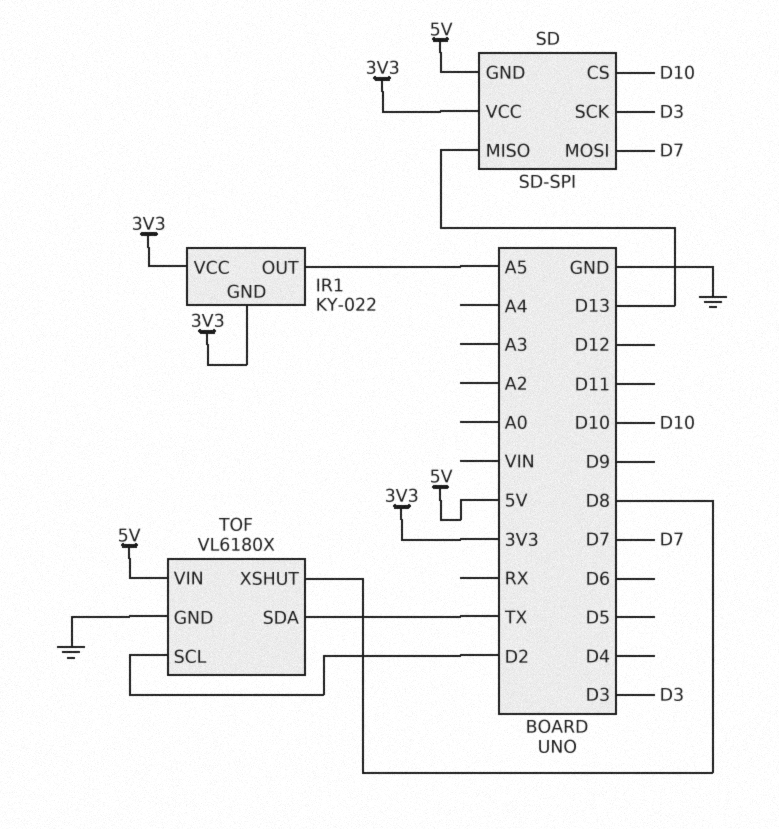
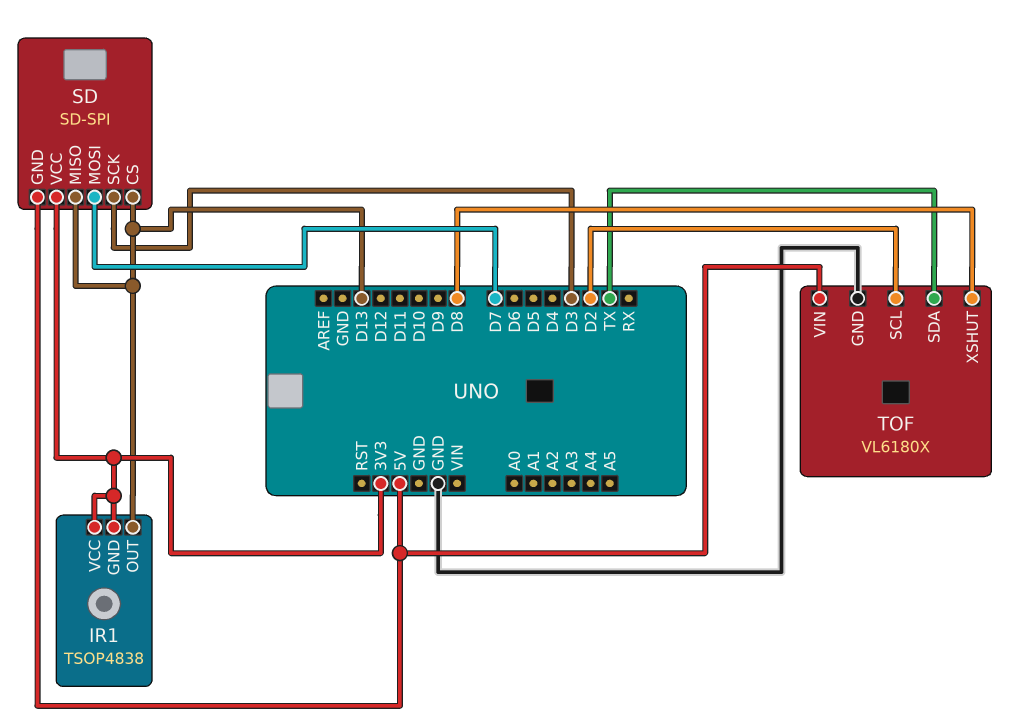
IR1: KY-022 -> TSOP4838
IR1 pin OUT: A5 -> D13
SD pin CS: D10 -> D13

